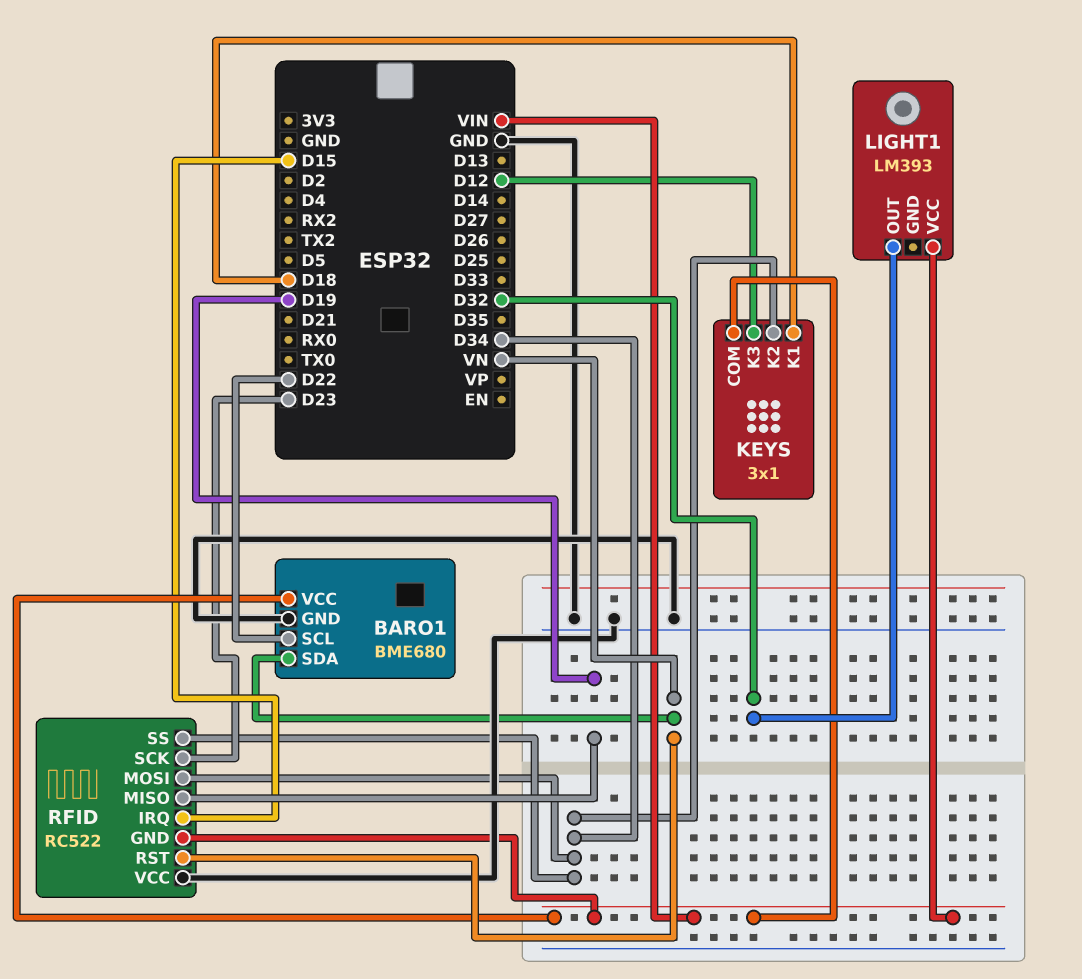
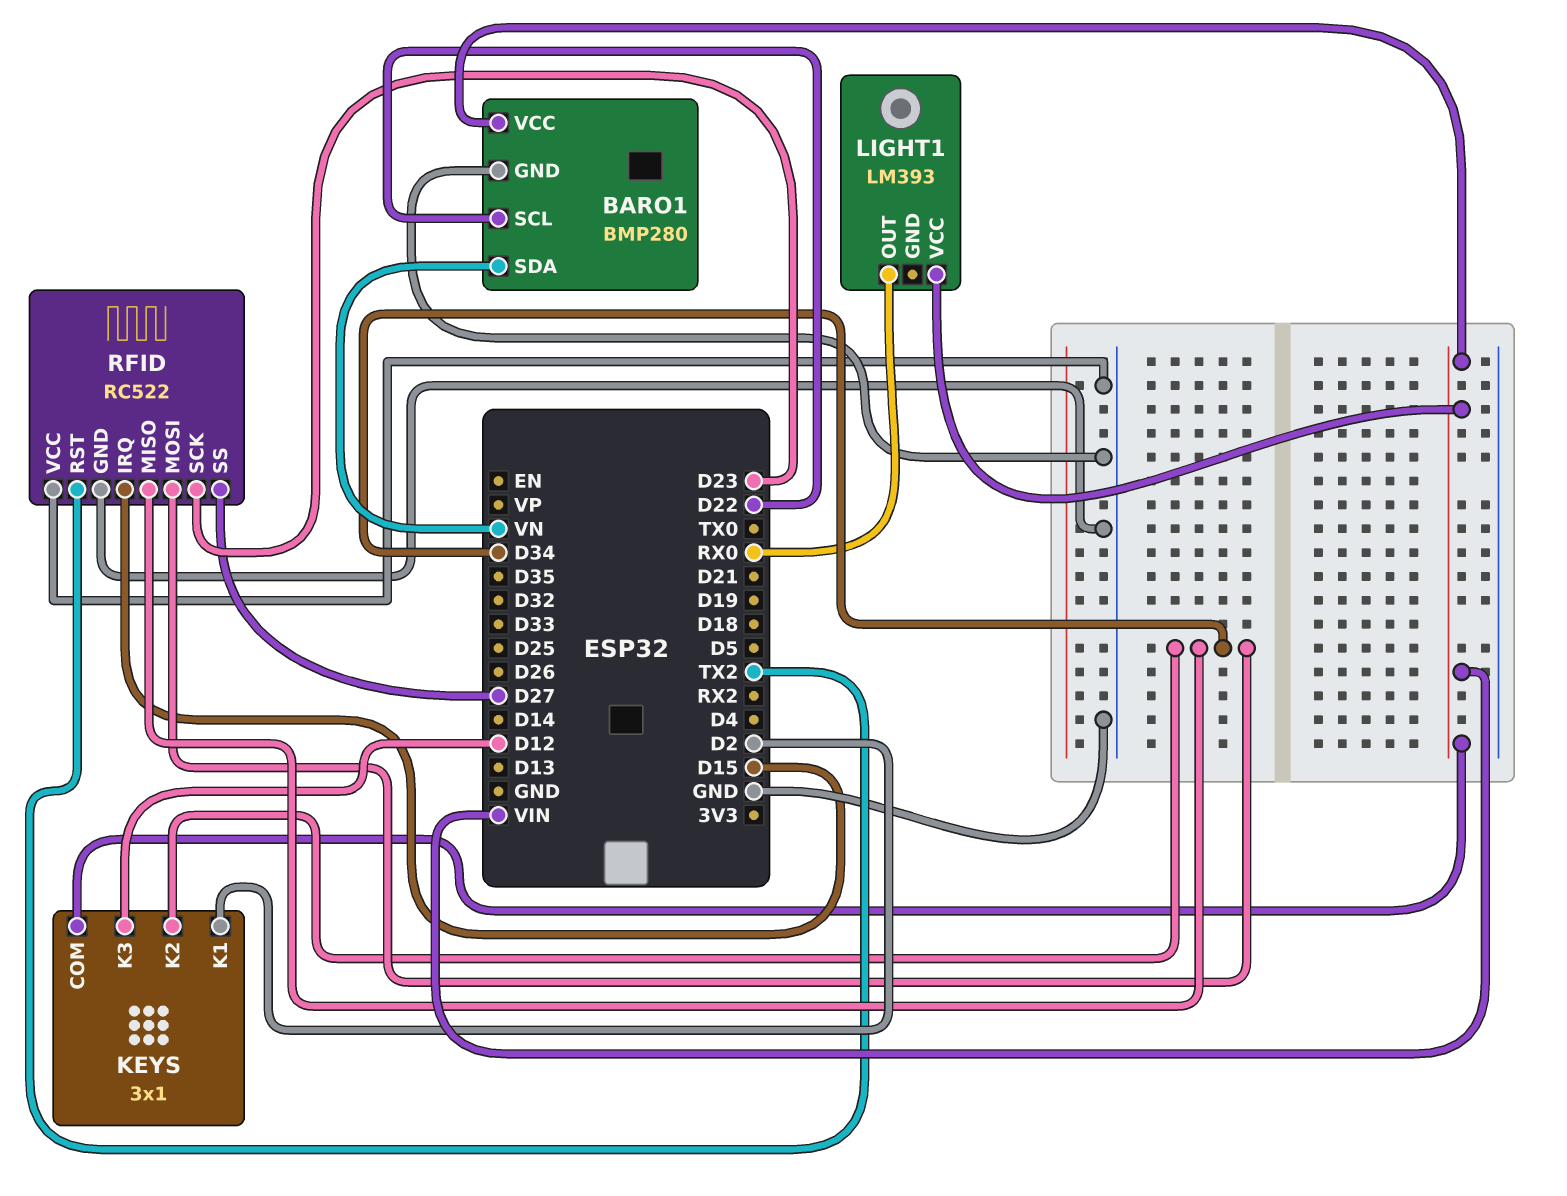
BARO1: BME680 -> BMP280
KEYS pin K1: D18 -> D2
LIGHT1 pin OUT: D32 -> RX0
RFID pin GND: VIN -> GND
RFID pin MISO: D19 -> D34
RFID pin RST: VN -> TX2
RFID pin SS: D34 -> D27

